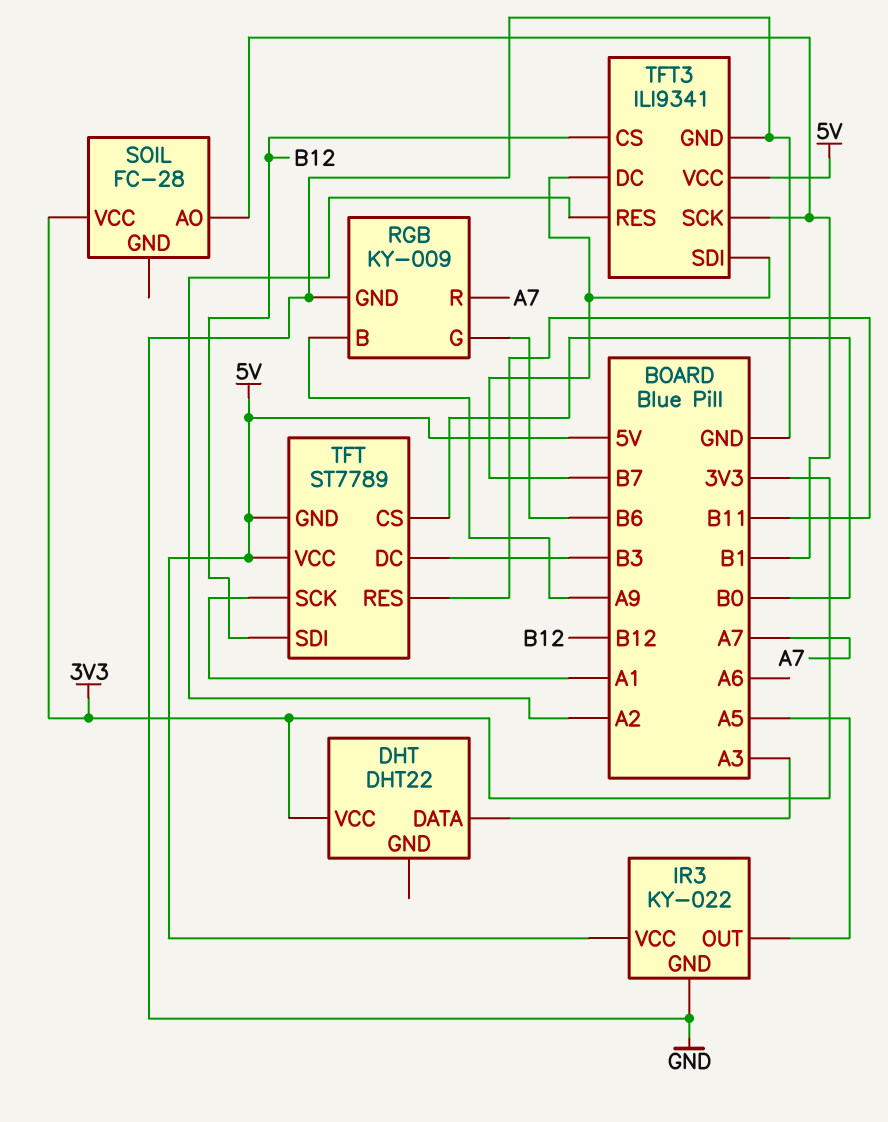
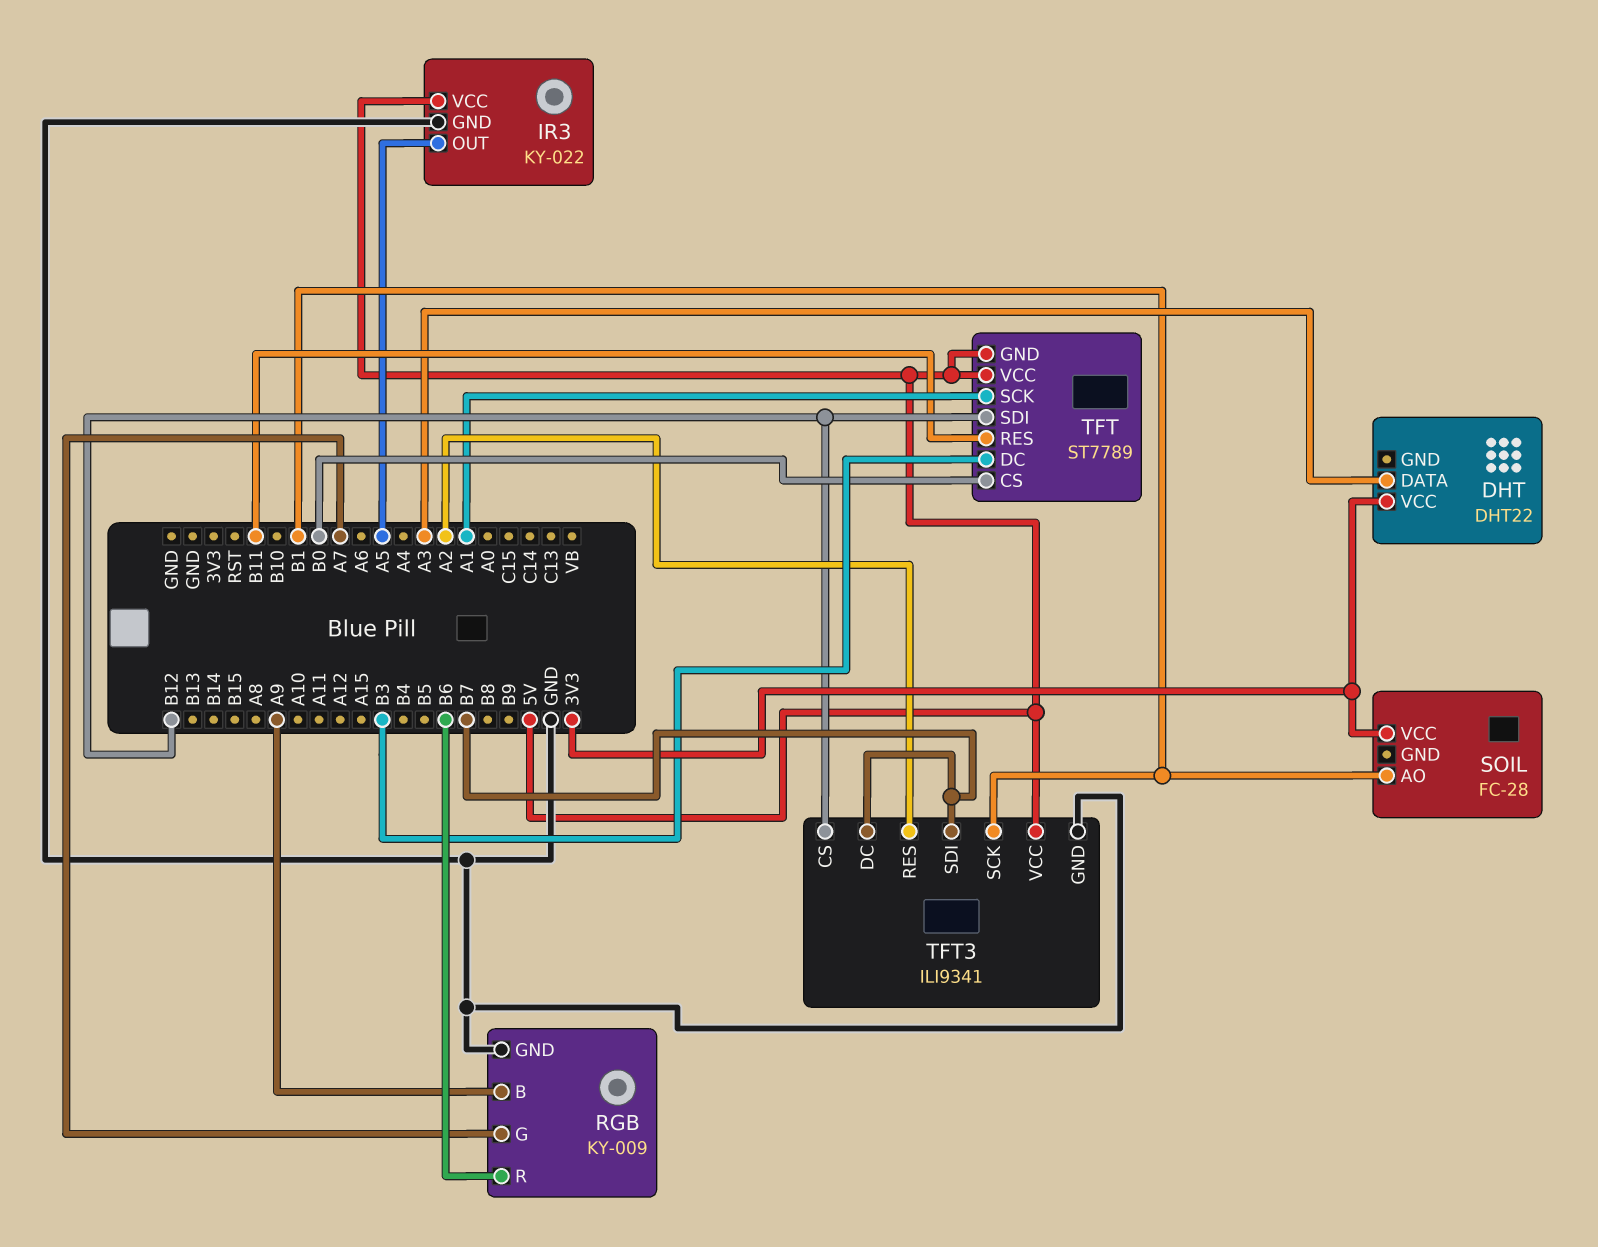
RGB pin G: B6 -> A7
RGB pin R: A7 -> B6

